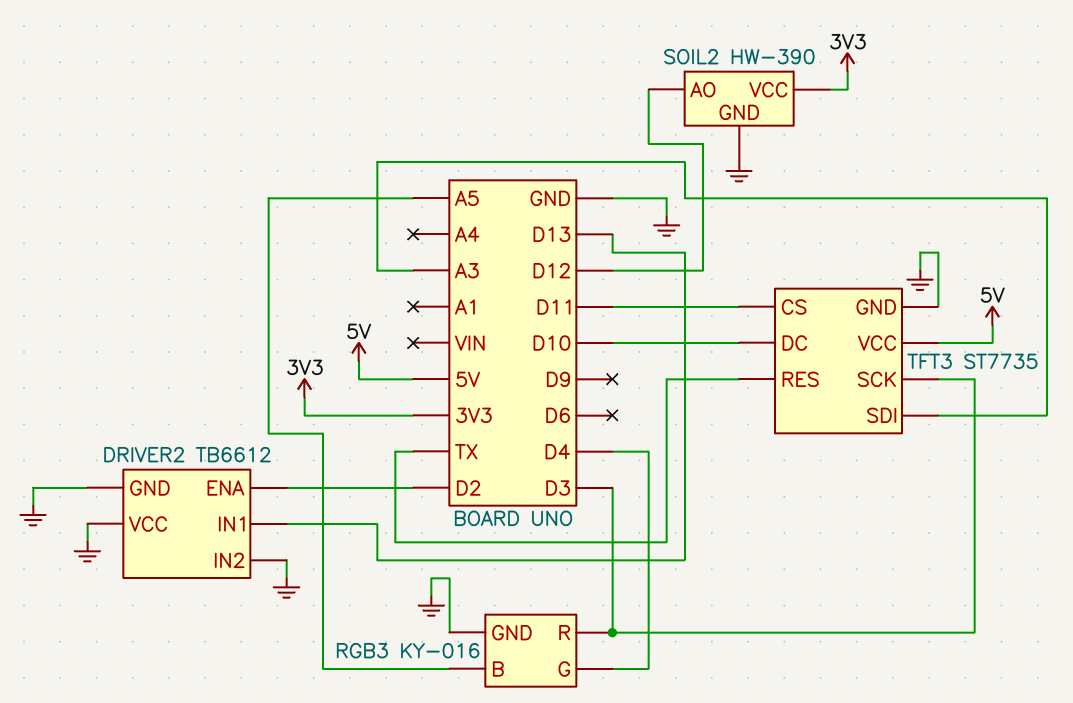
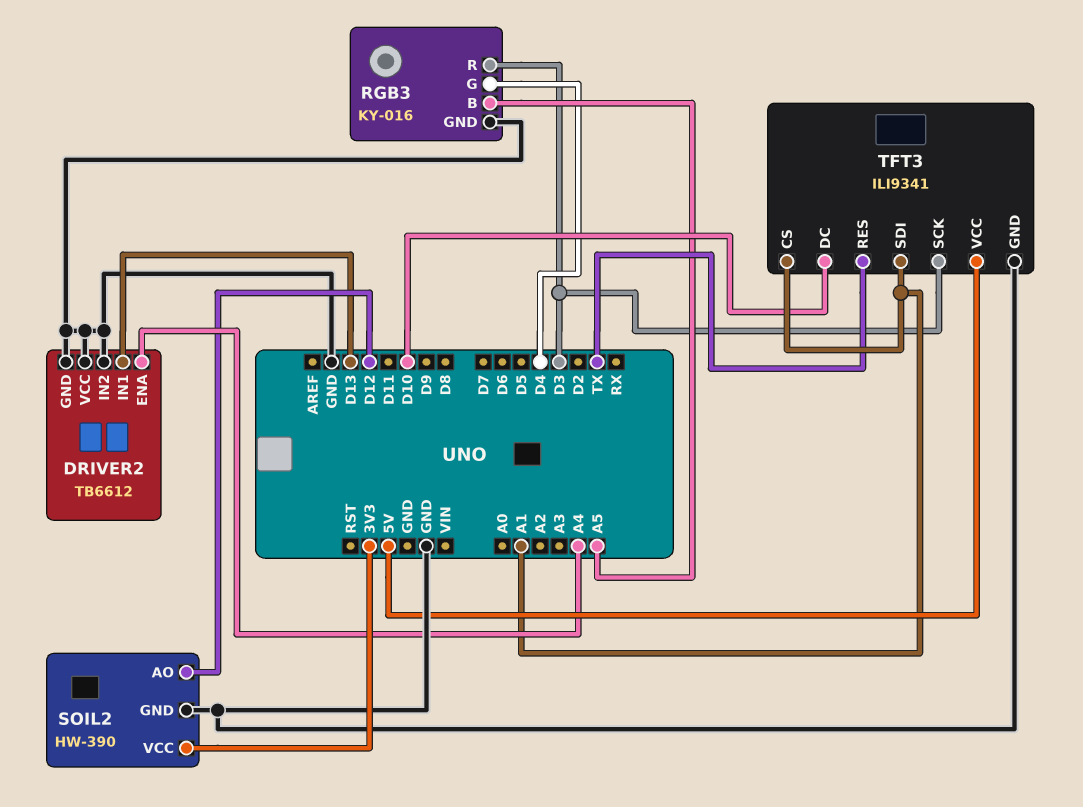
DRIVER2 pin ENA: D2 -> A4
TFT3: ST7735 -> ILI9341
TFT3 pin CS: D11 -> A1
TFT3 pin SDI: A3 -> A1

